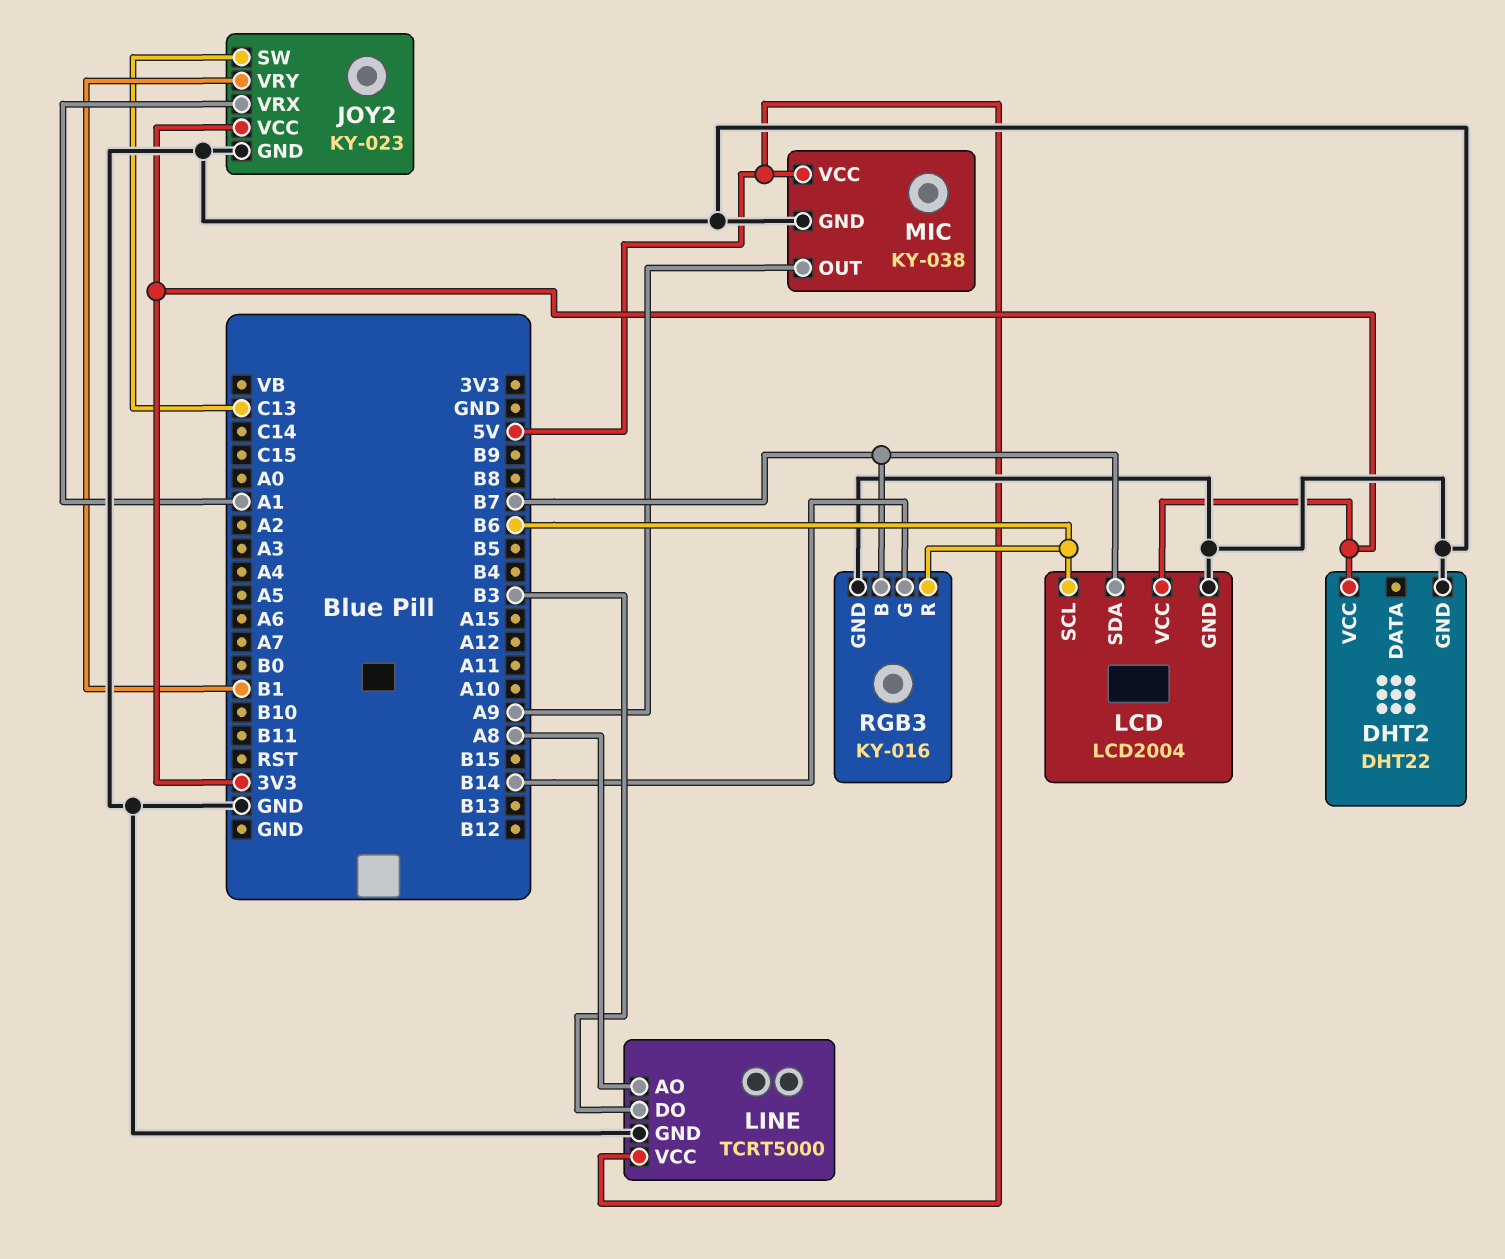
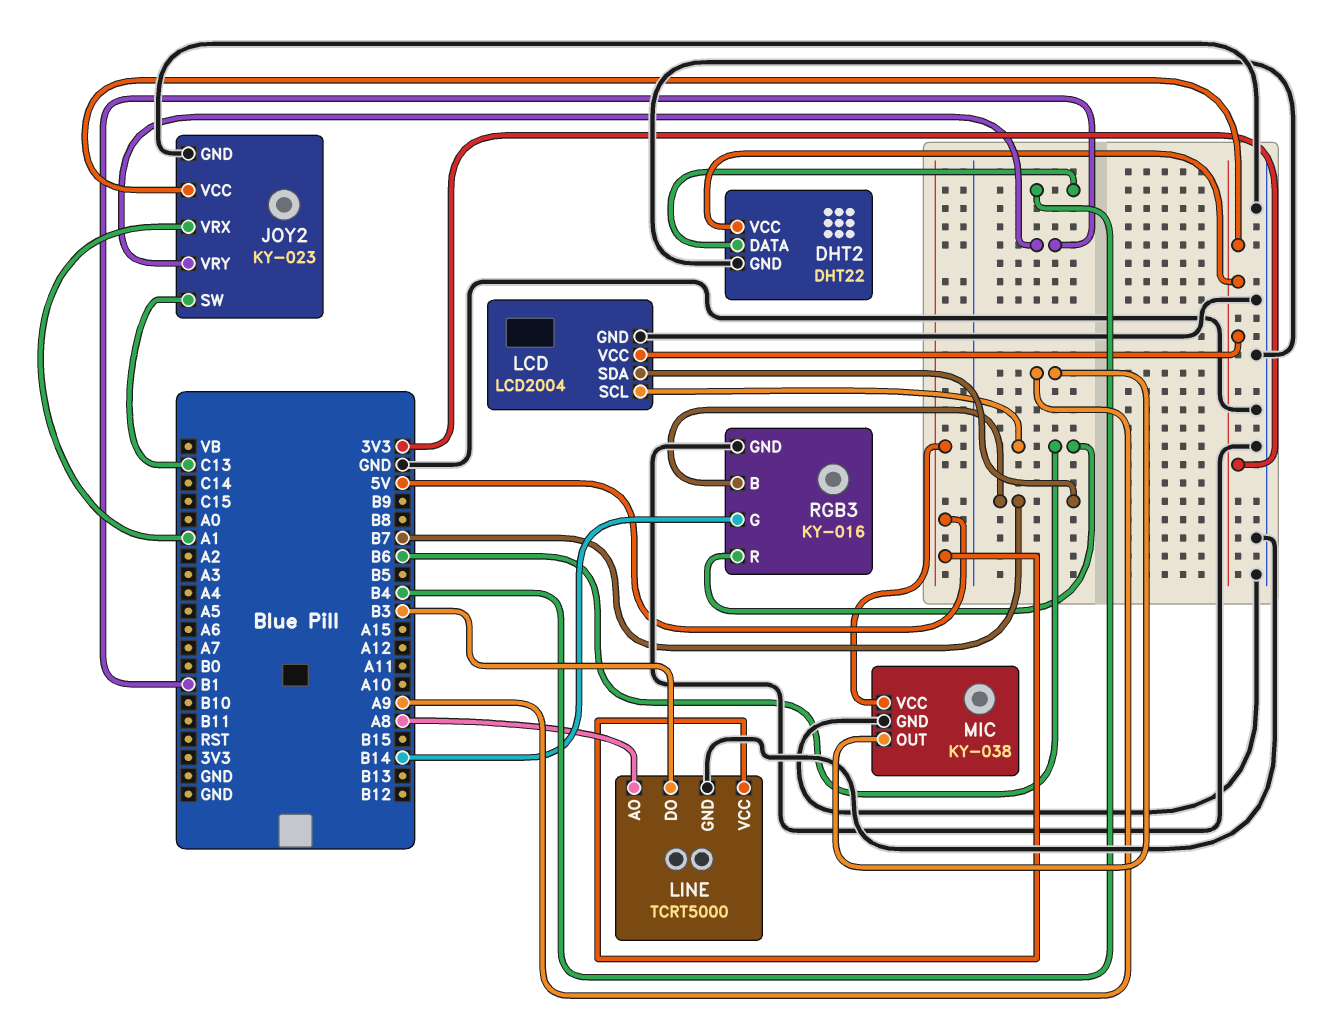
DHT2 pin DATA: none -> B4

